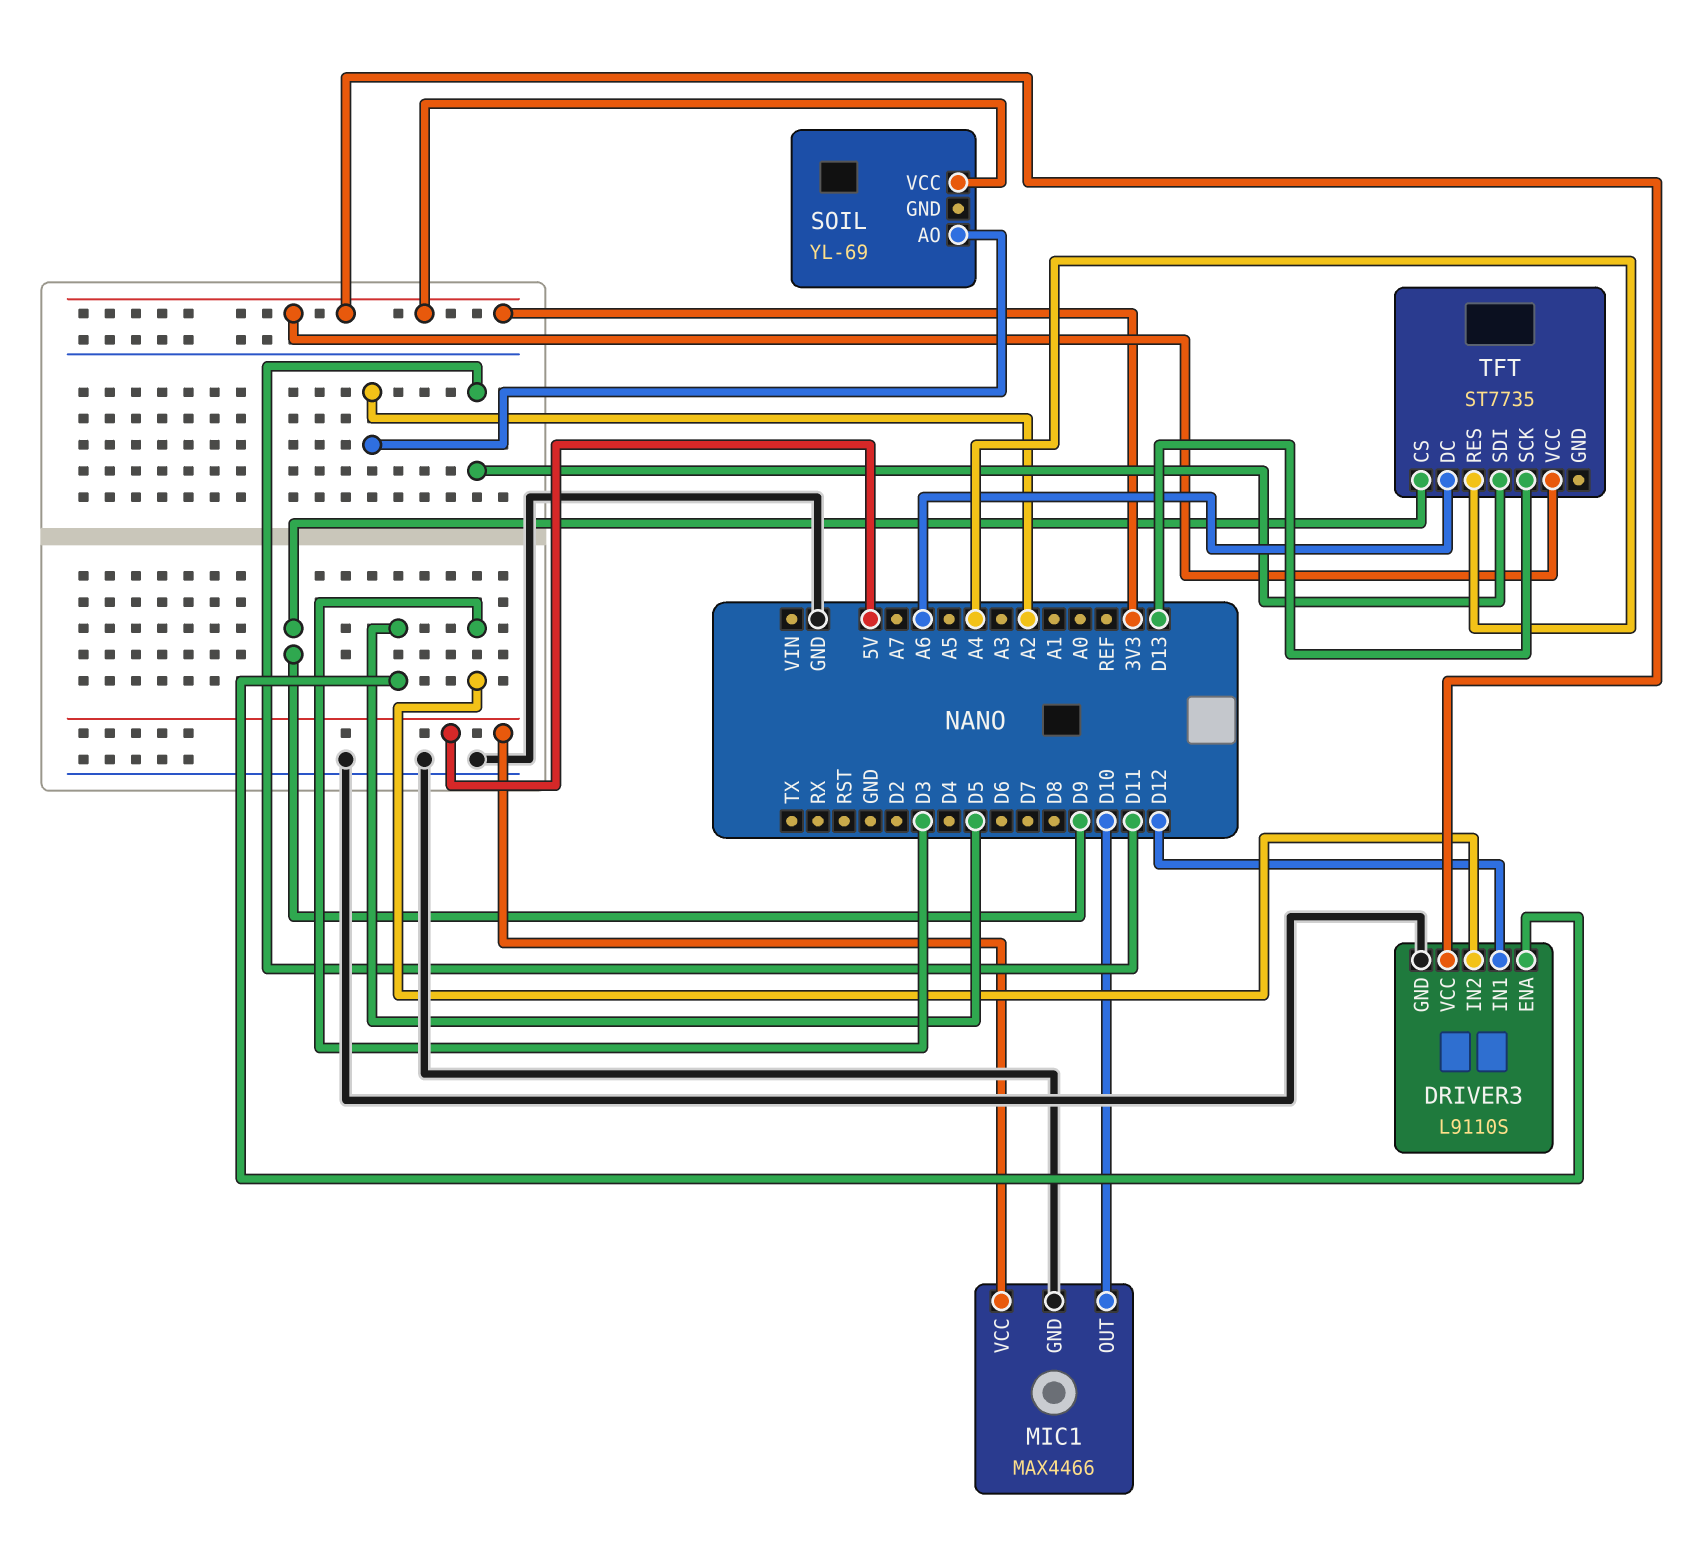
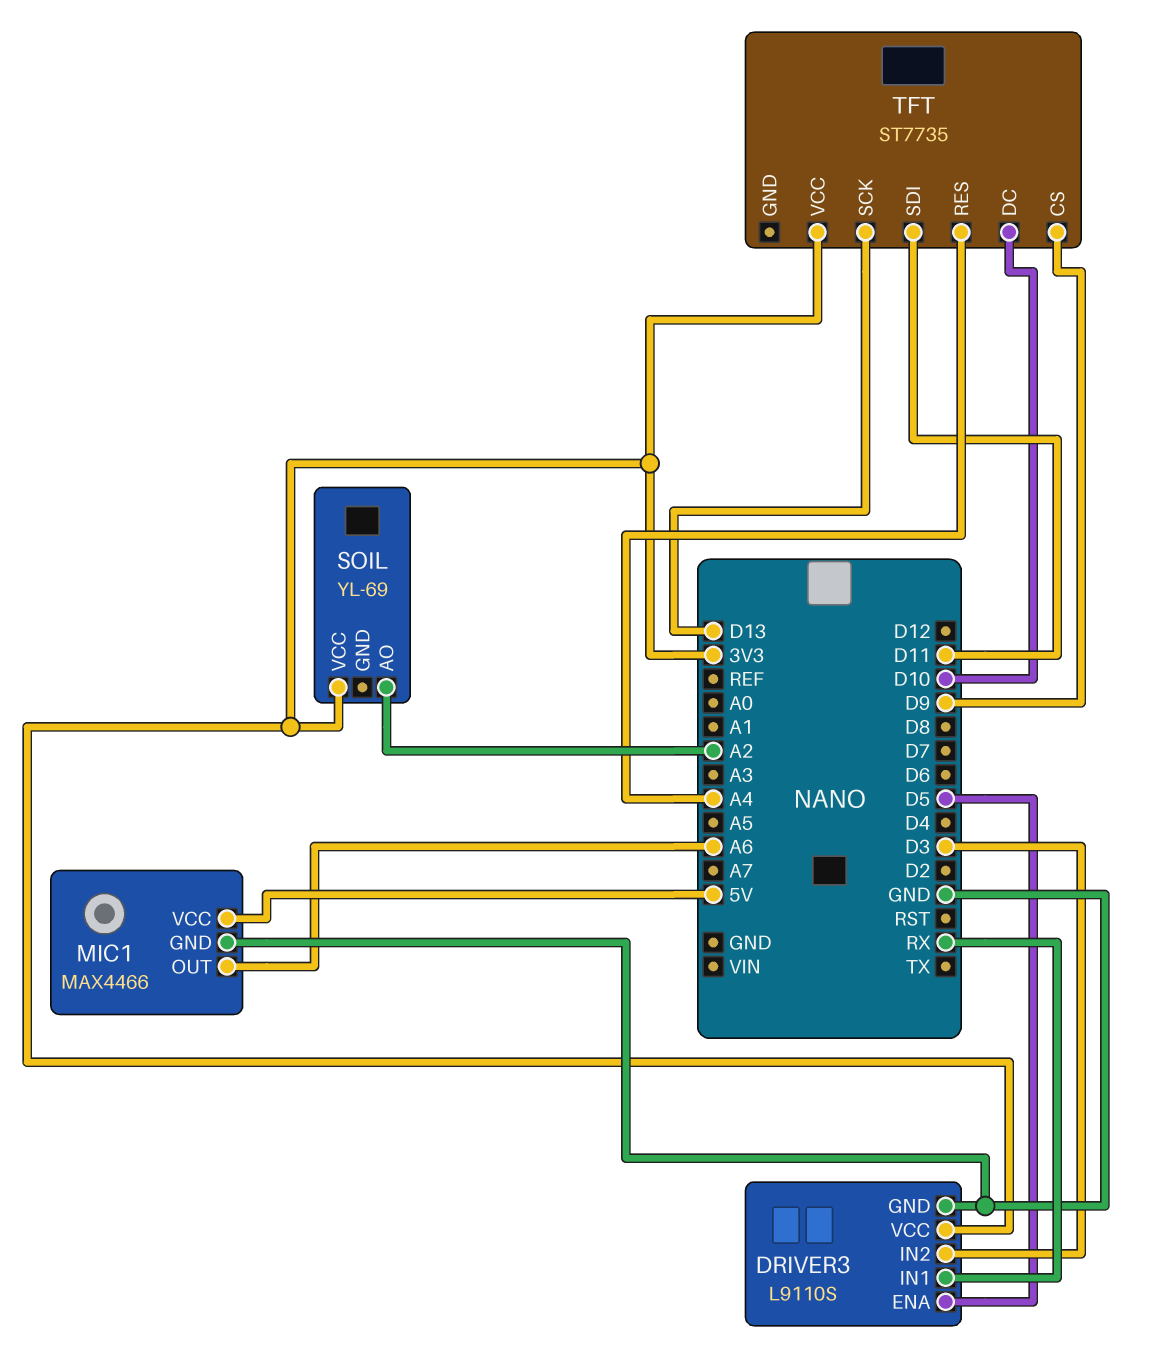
DRIVER3 pin IN1: D12 -> RX
MIC1 pin OUT: D10 -> A6
TFT pin DC: A6 -> D10

